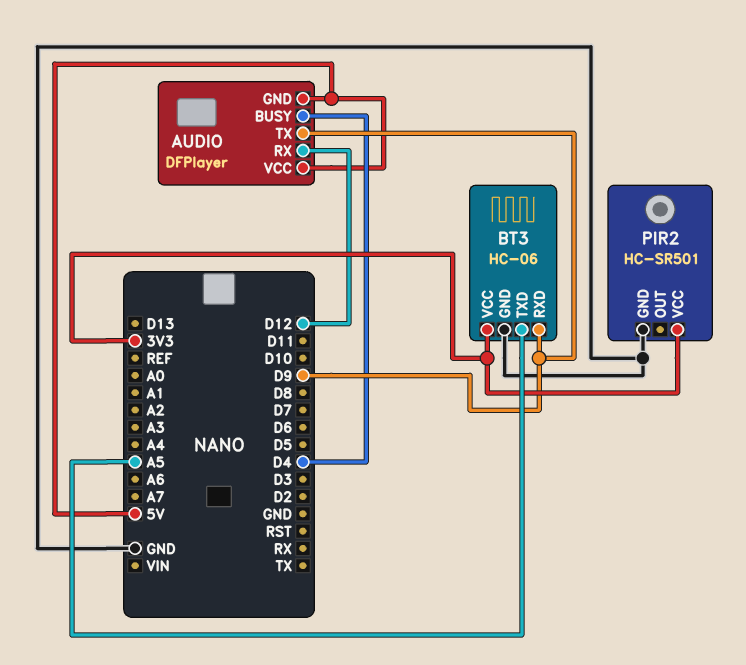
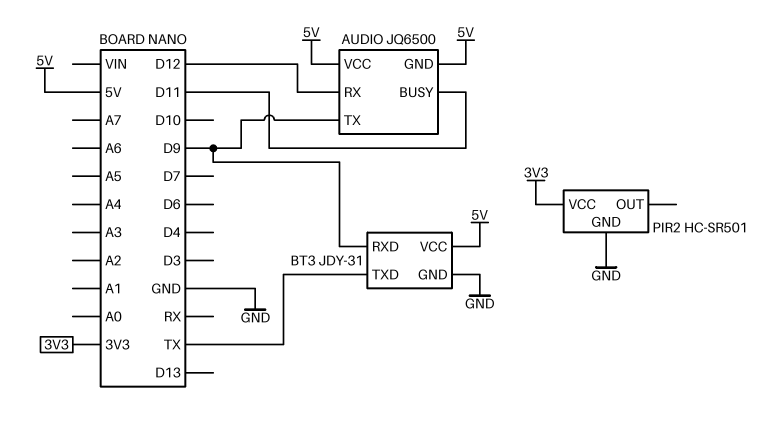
AUDIO: DFPlayer -> JQ6500
AUDIO pin BUSY: D4 -> D11
BT3: HC-06 -> JDY-31
BT3 pin TXD: A5 -> TX
BT3 pin VCC: 3V3 -> 5V

